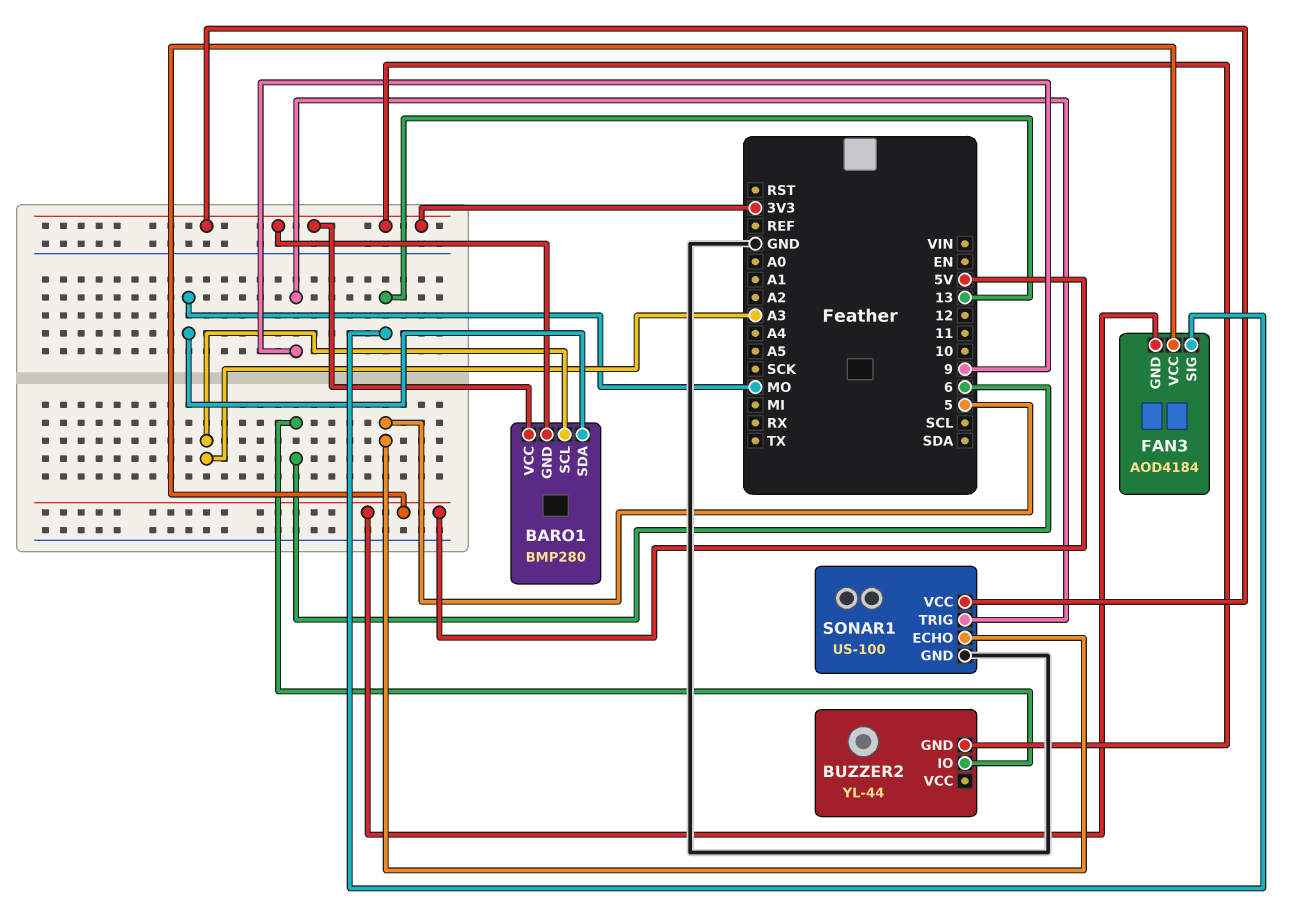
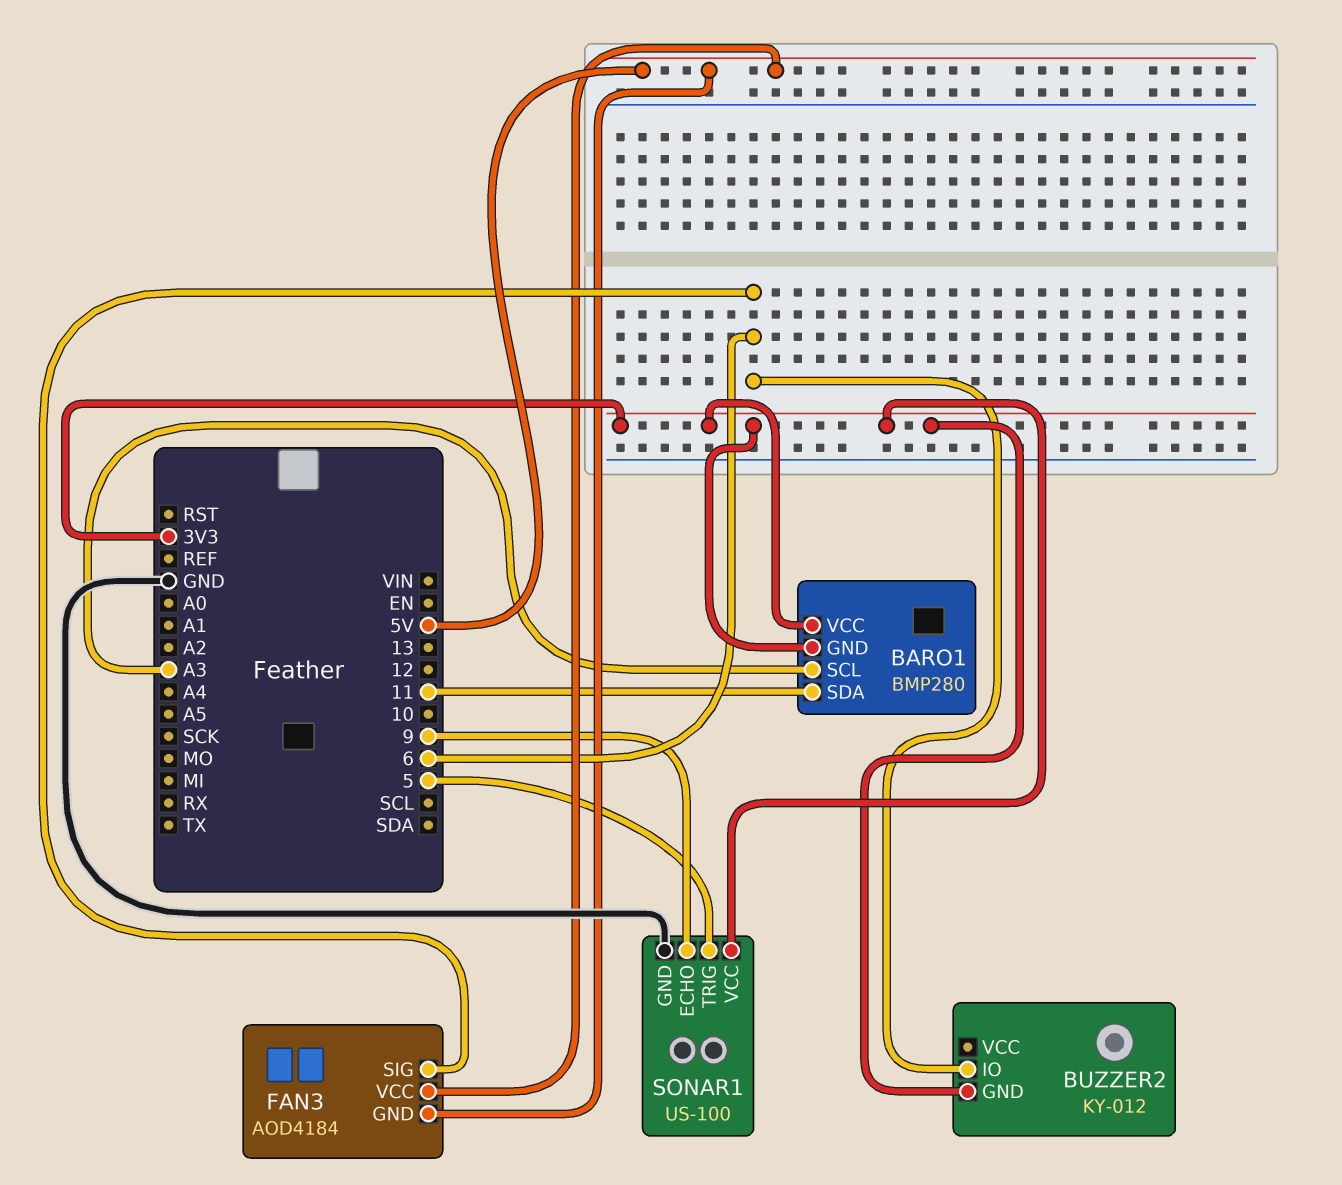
BARO1 pin SDA: MO -> 11
BUZZER2: YL-44 -> KY-012
FAN3 pin SIG: 13 -> 6
SONAR1 pin ECHO: 5 -> 9
SONAR1 pin TRIG: 9 -> 5

